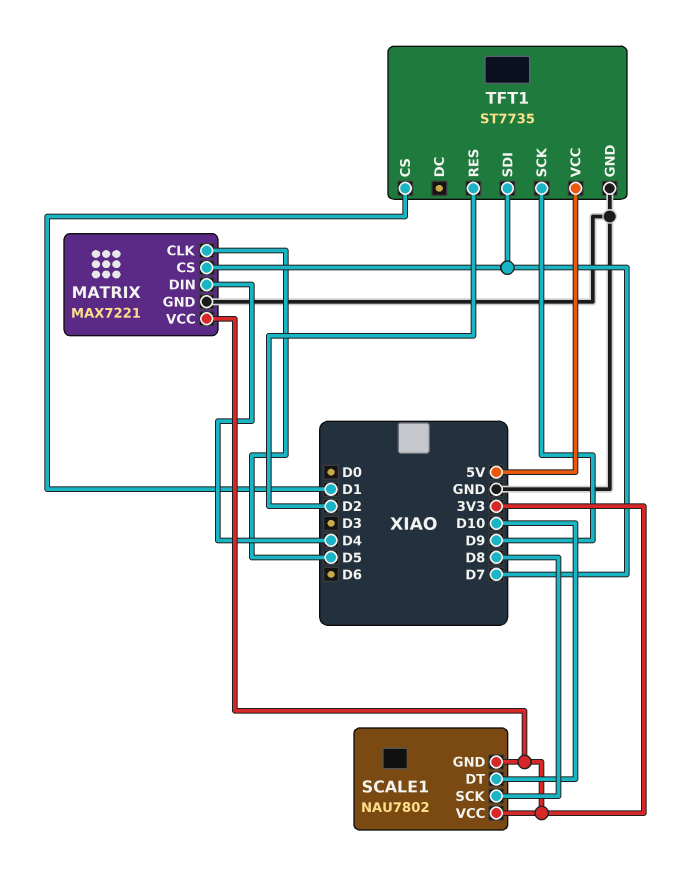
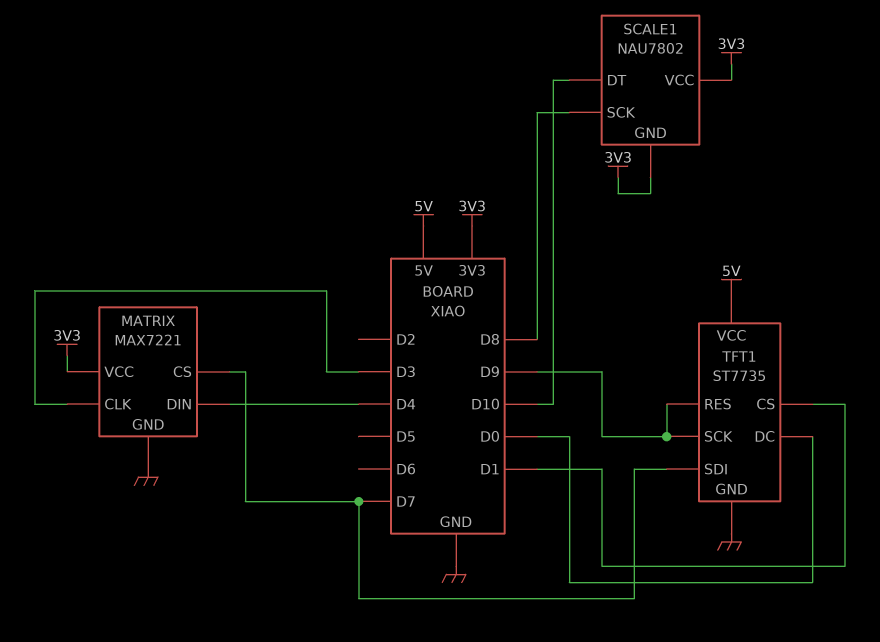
MATRIX pin CLK: D5 -> D3
TFT1 pin DC: none -> D0
TFT1 pin RES: D2 -> D9

